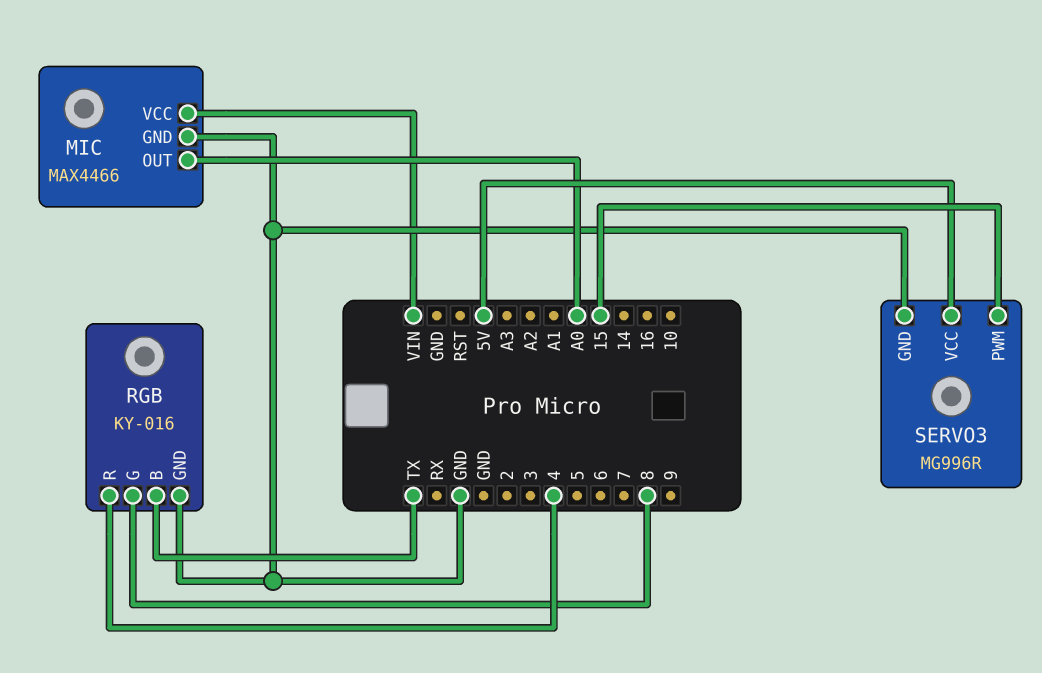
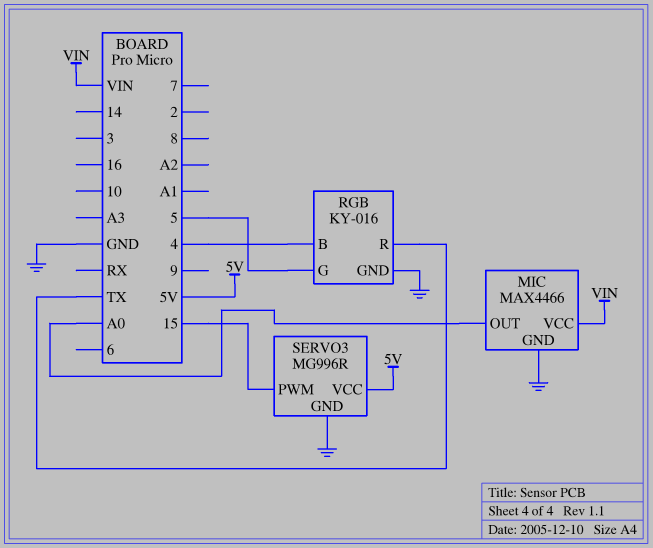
RGB pin B: TX -> 4
RGB pin G: 8 -> 5
RGB pin R: 4 -> TX

